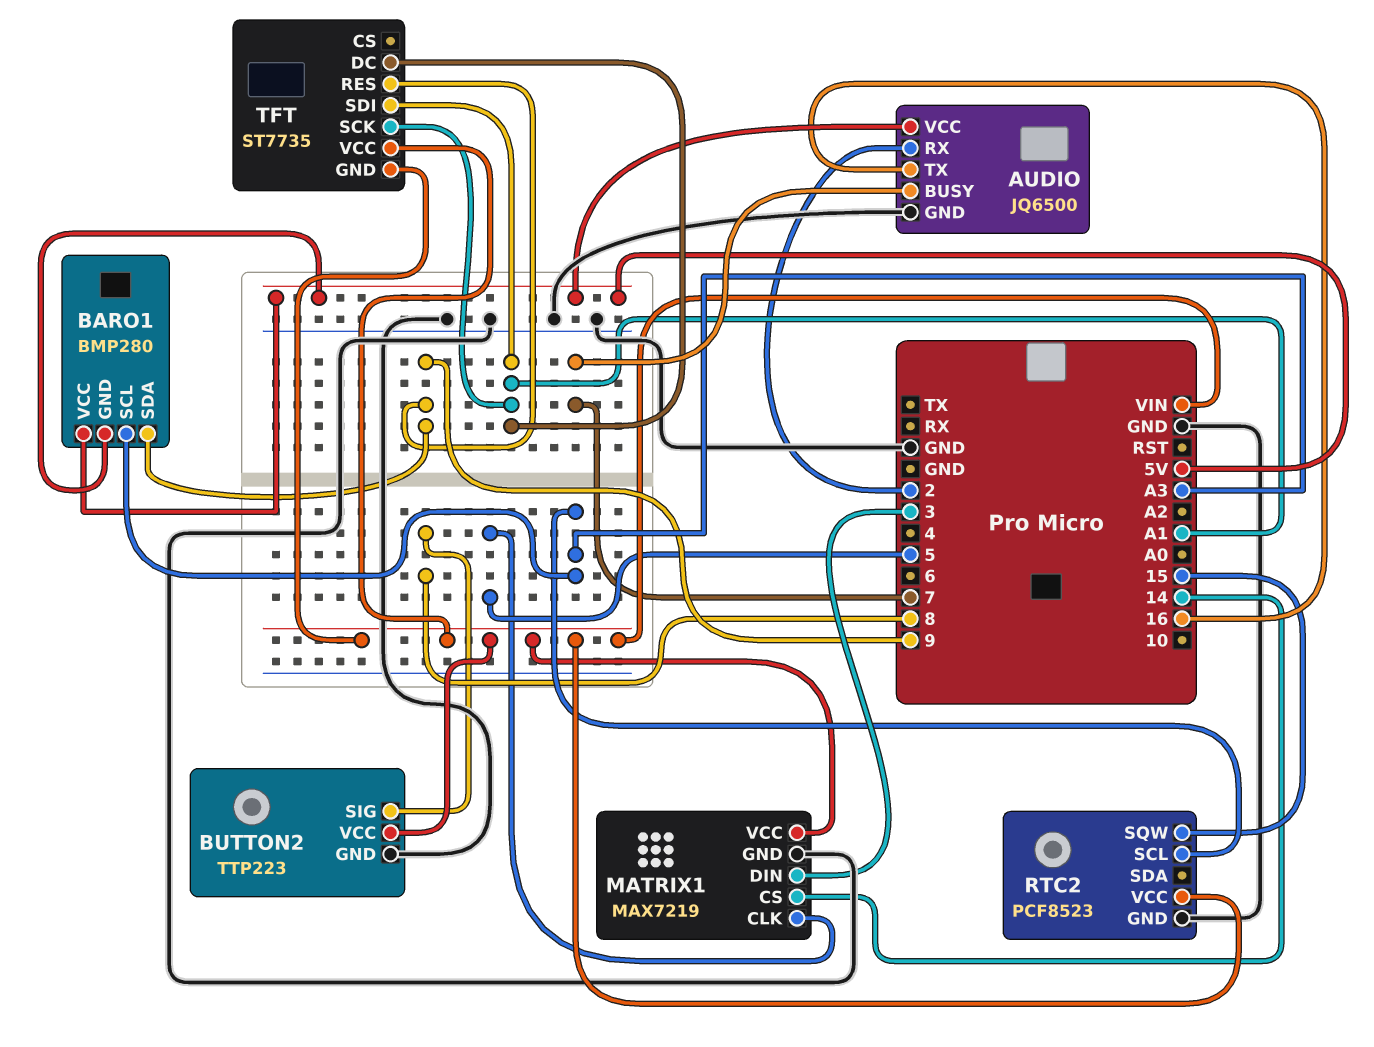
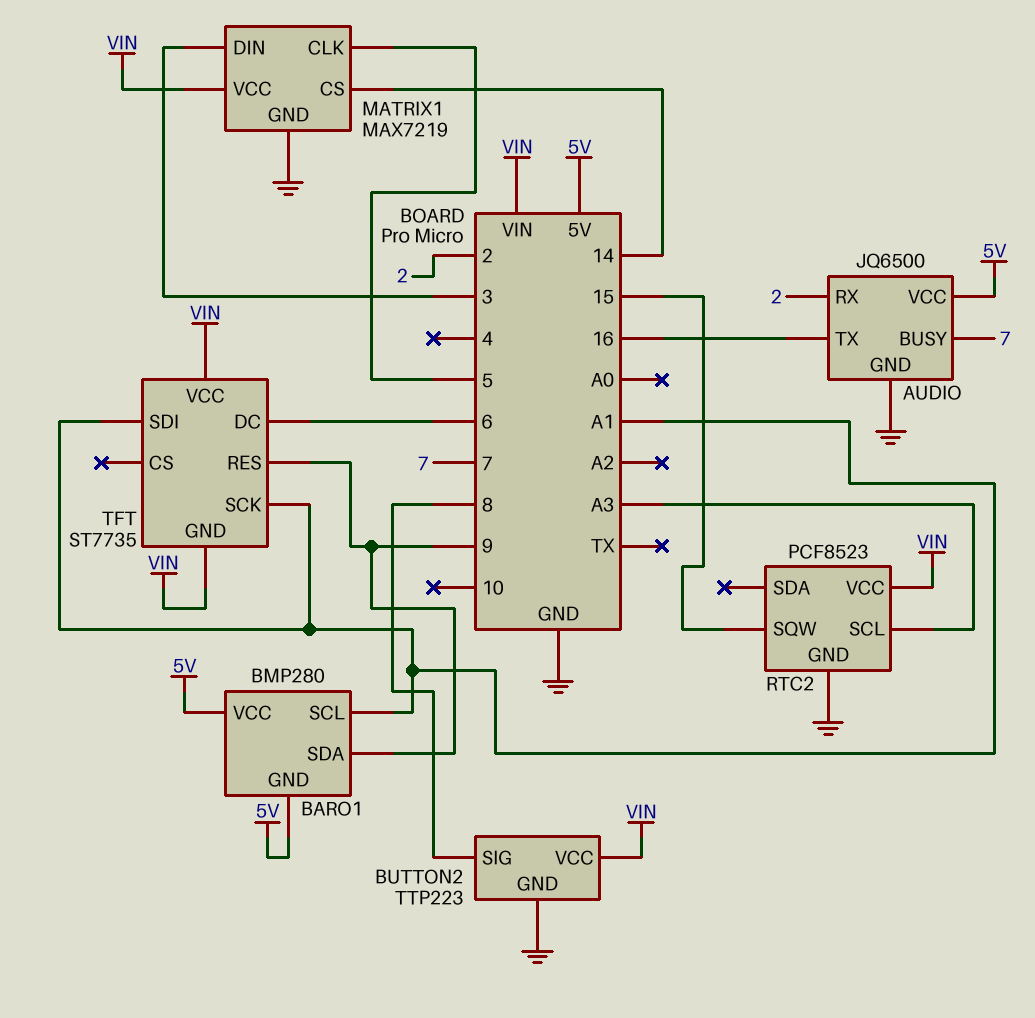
BARO1 pin SCL: A3 -> A1
TFT pin DC: A1 -> 6

